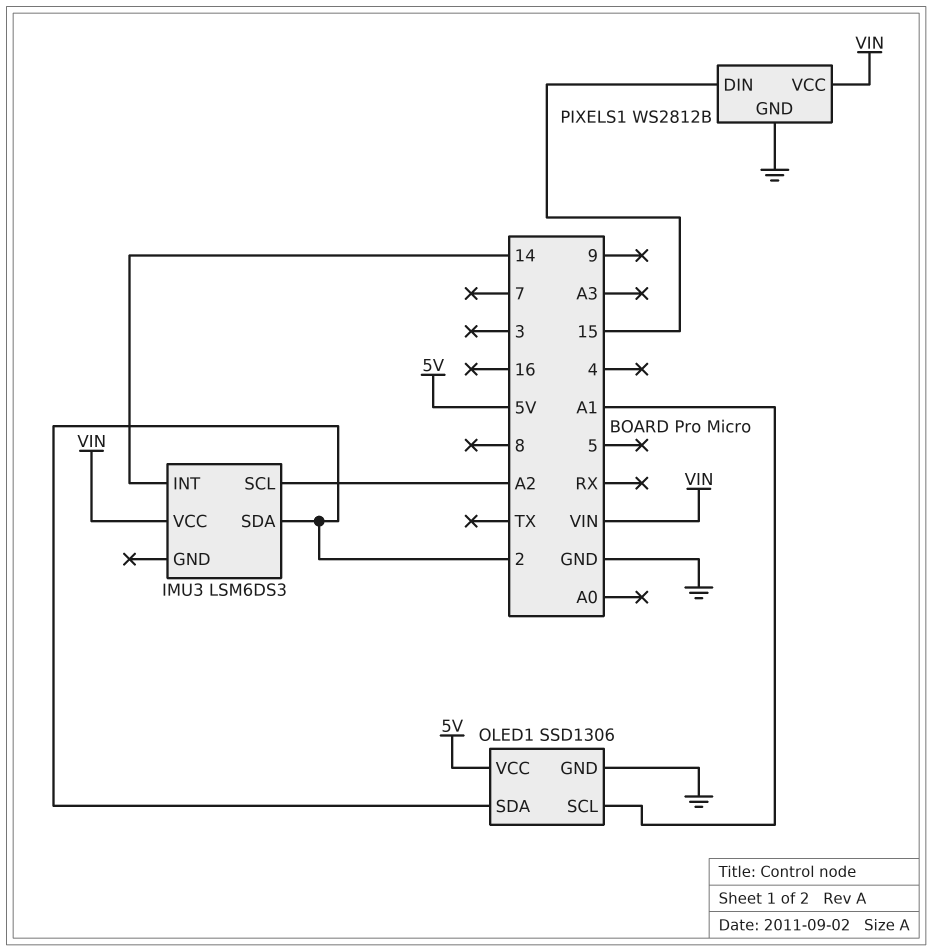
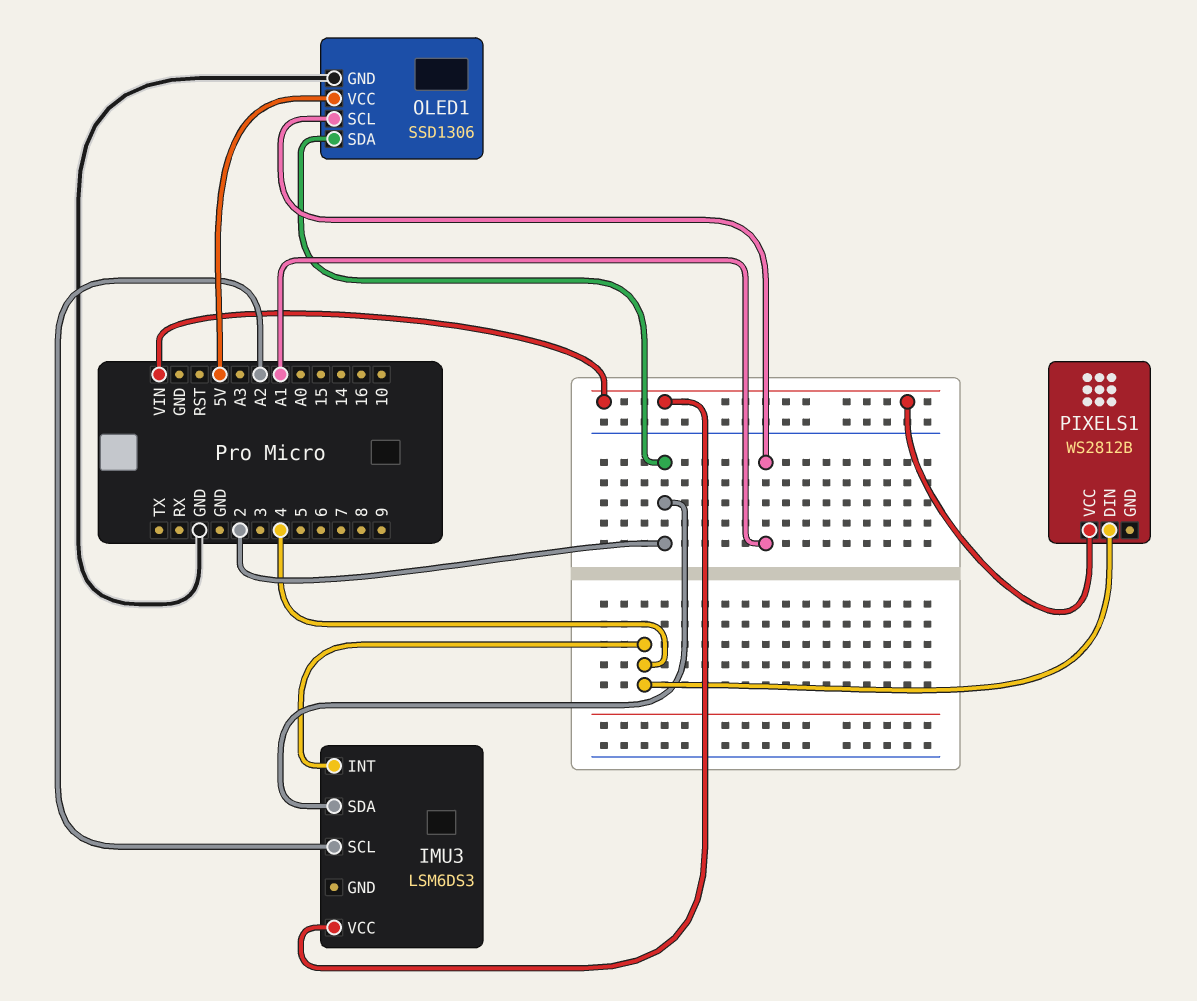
IMU3 pin INT: 14 -> 4
PIXELS1 pin DIN: 15 -> 4
PIXELS1 pin GND: GND -> none

